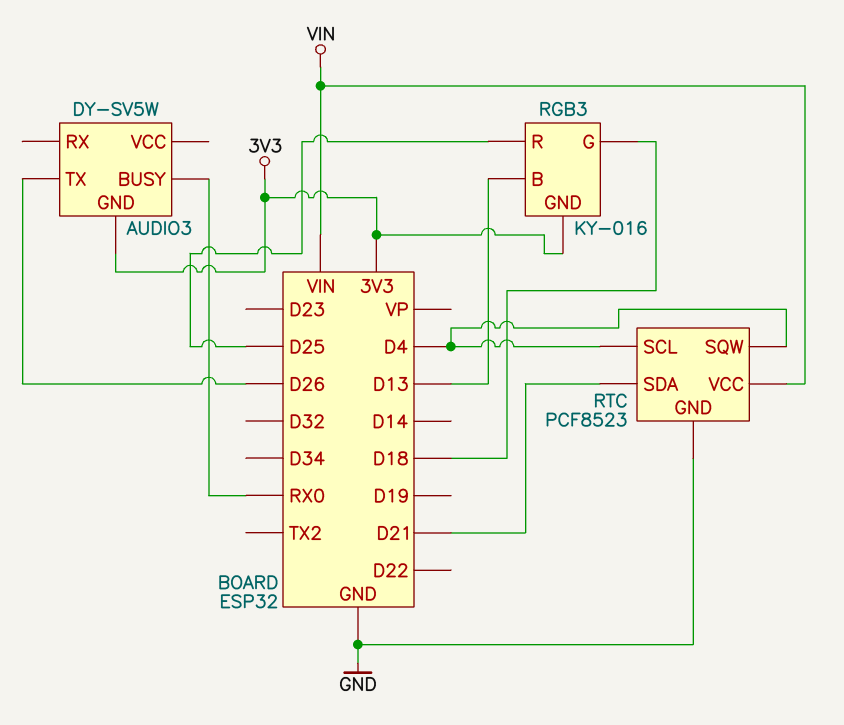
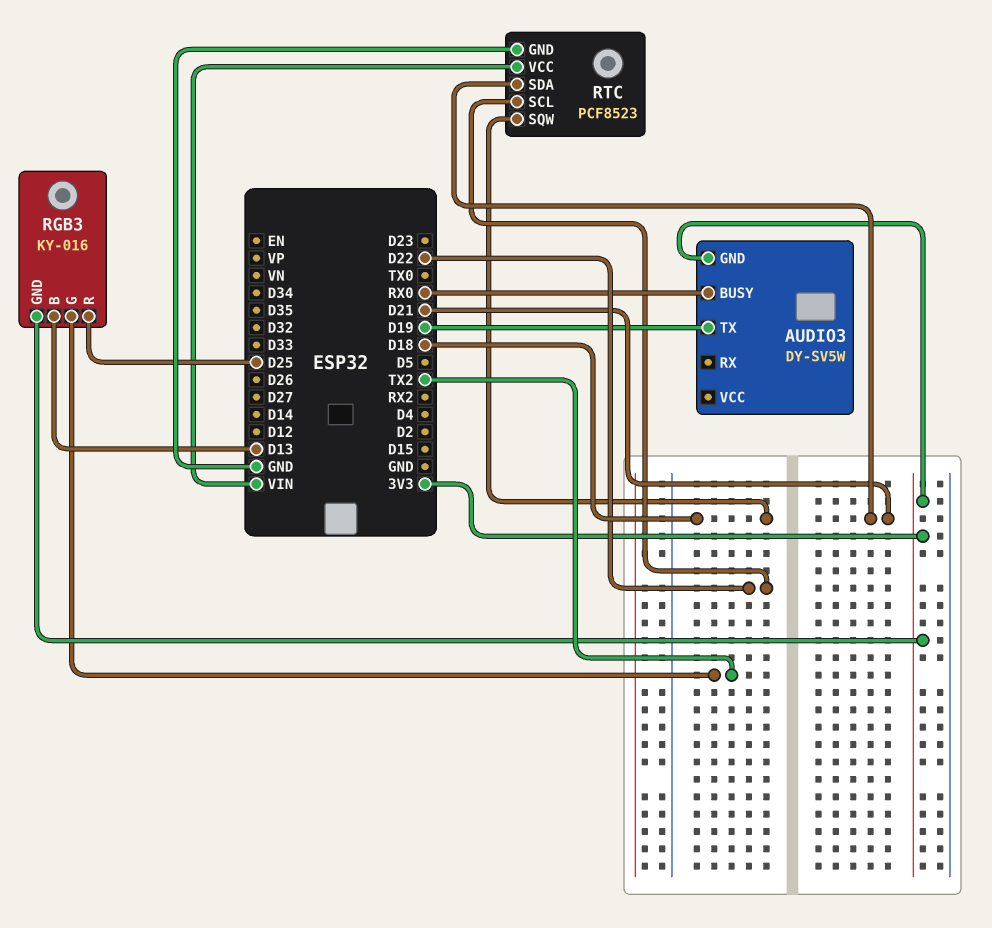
AUDIO3 pin TX: D26 -> D19
RGB3 pin G: D18 -> TX2
RTC pin SCL: D4 -> D22
RTC pin SQW: D4 -> D18

